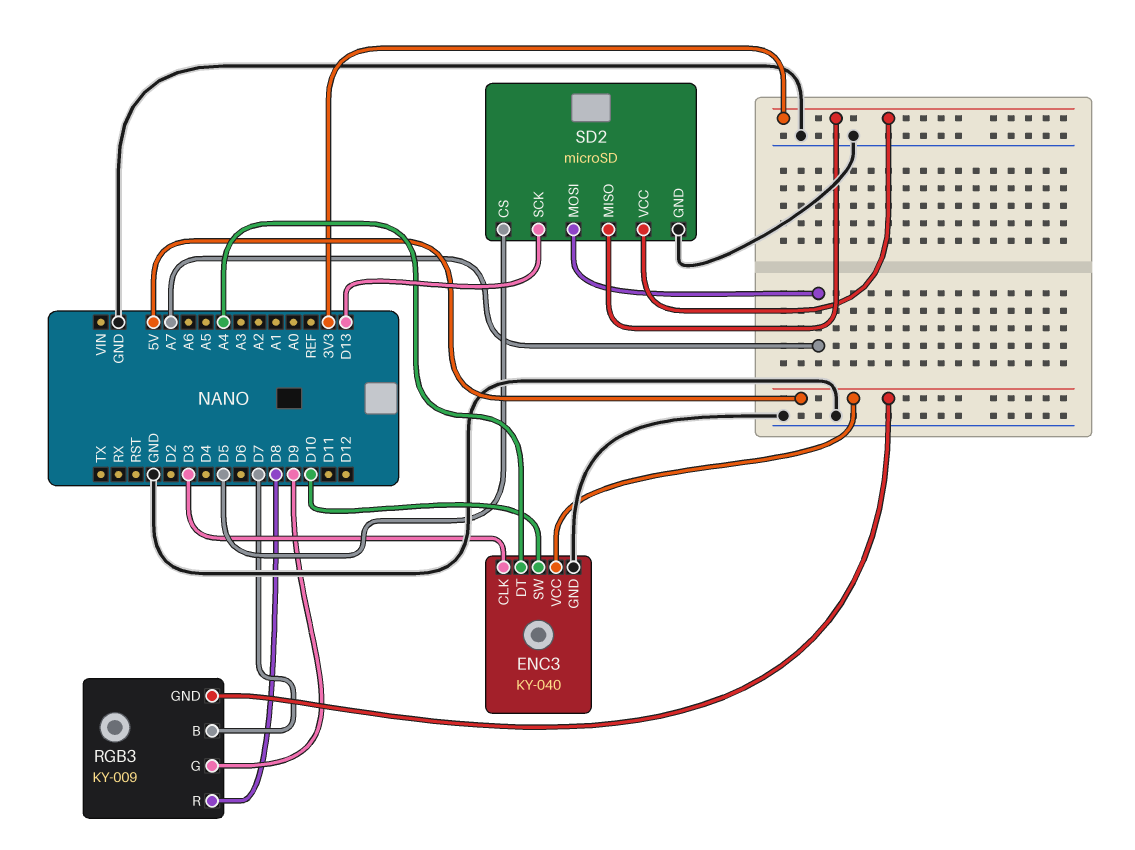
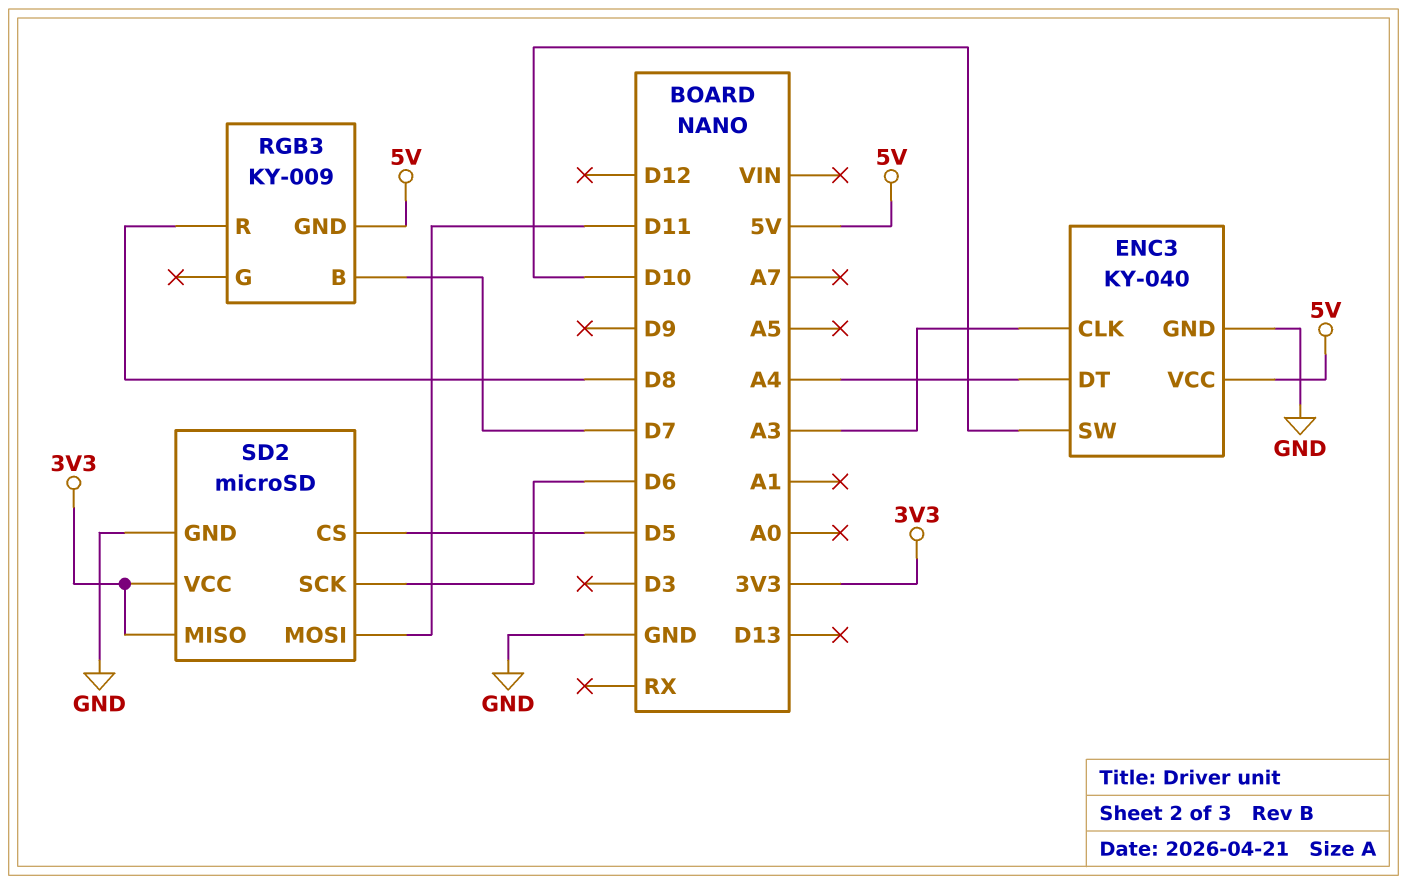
ENC3 pin CLK: D3 -> A3
RGB3 pin G: D9 -> none
SD2 pin MOSI: A7 -> D11
SD2 pin SCK: D13 -> D6

